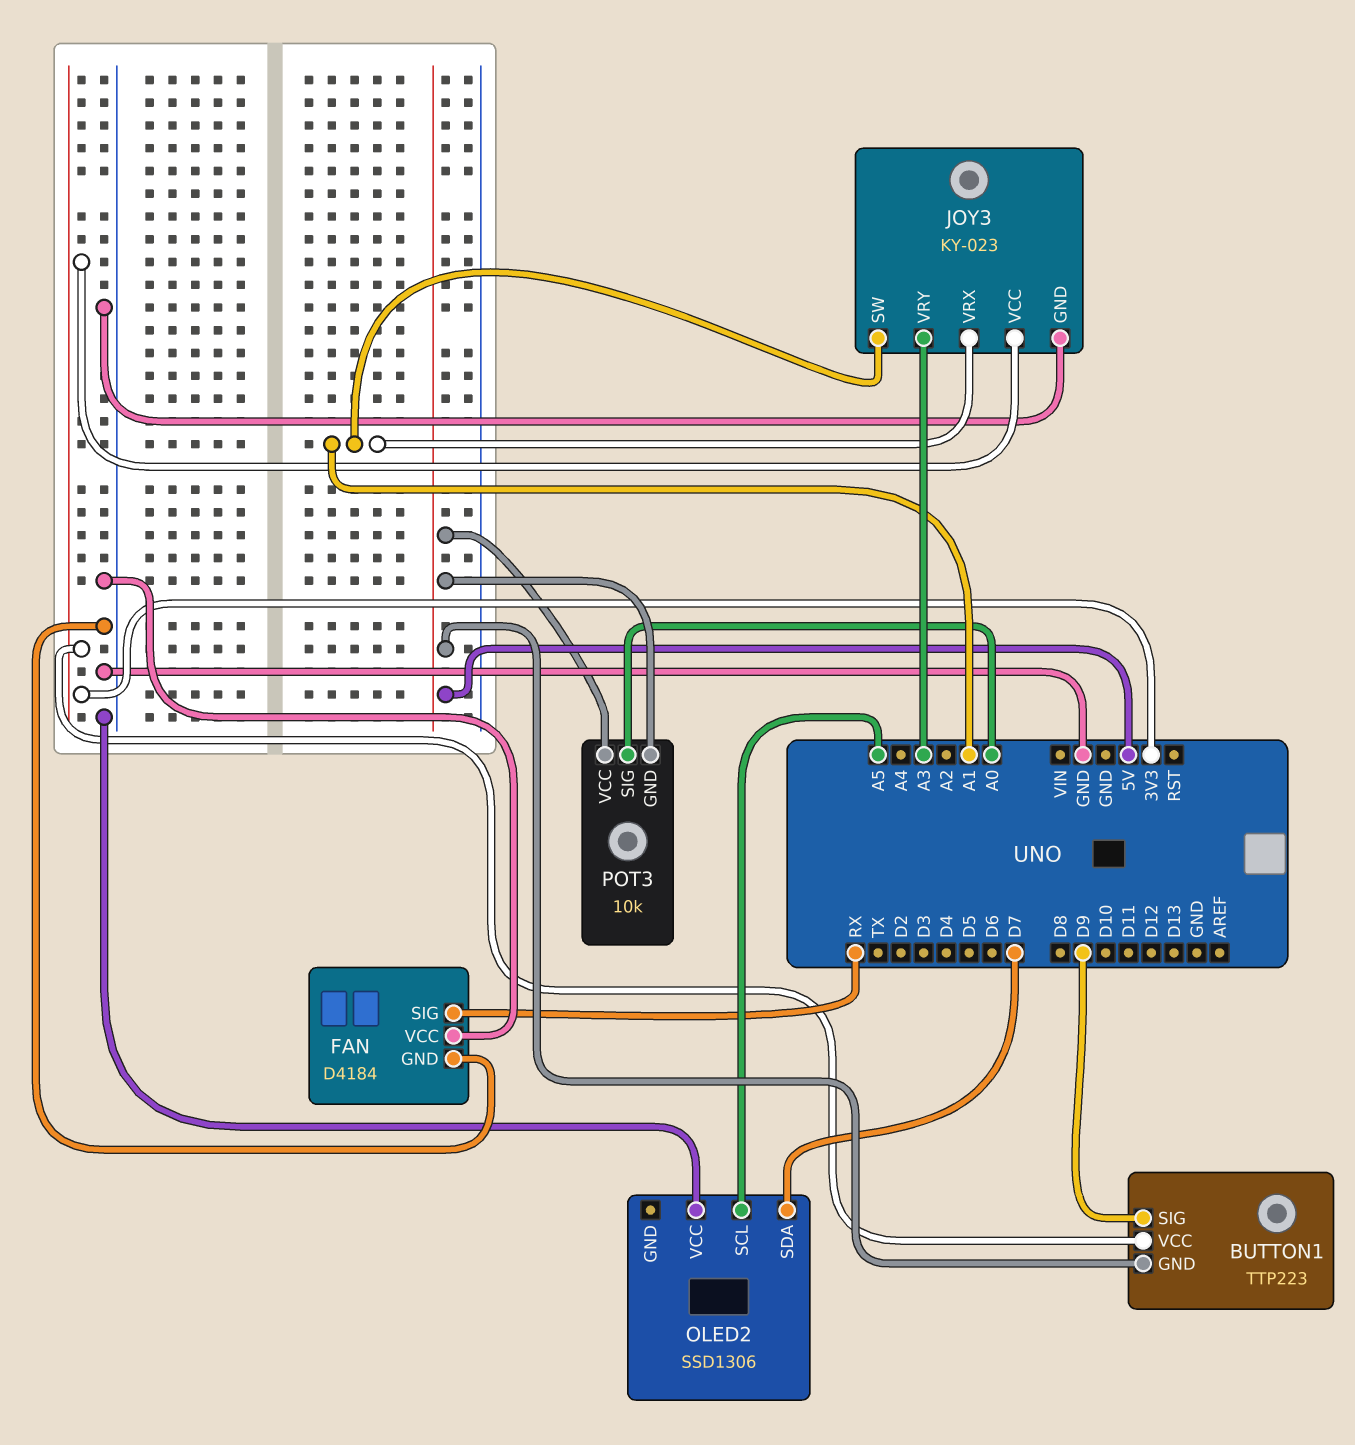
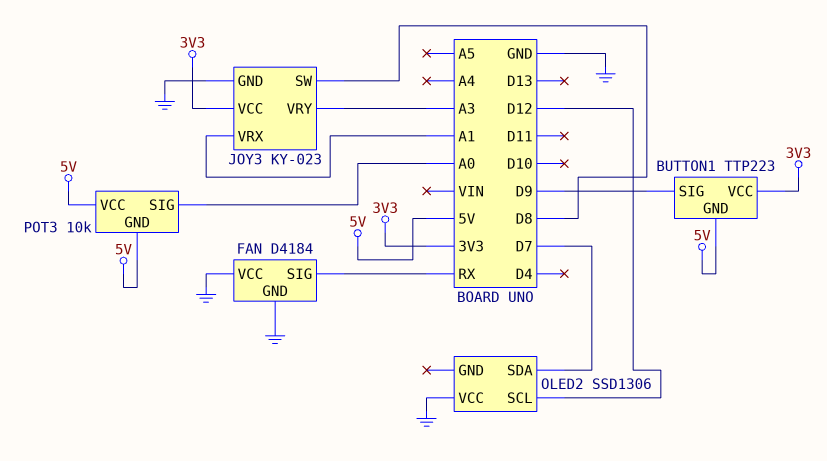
JOY3 pin SW: A1 -> D8
OLED2 pin SCL: A5 -> D12

